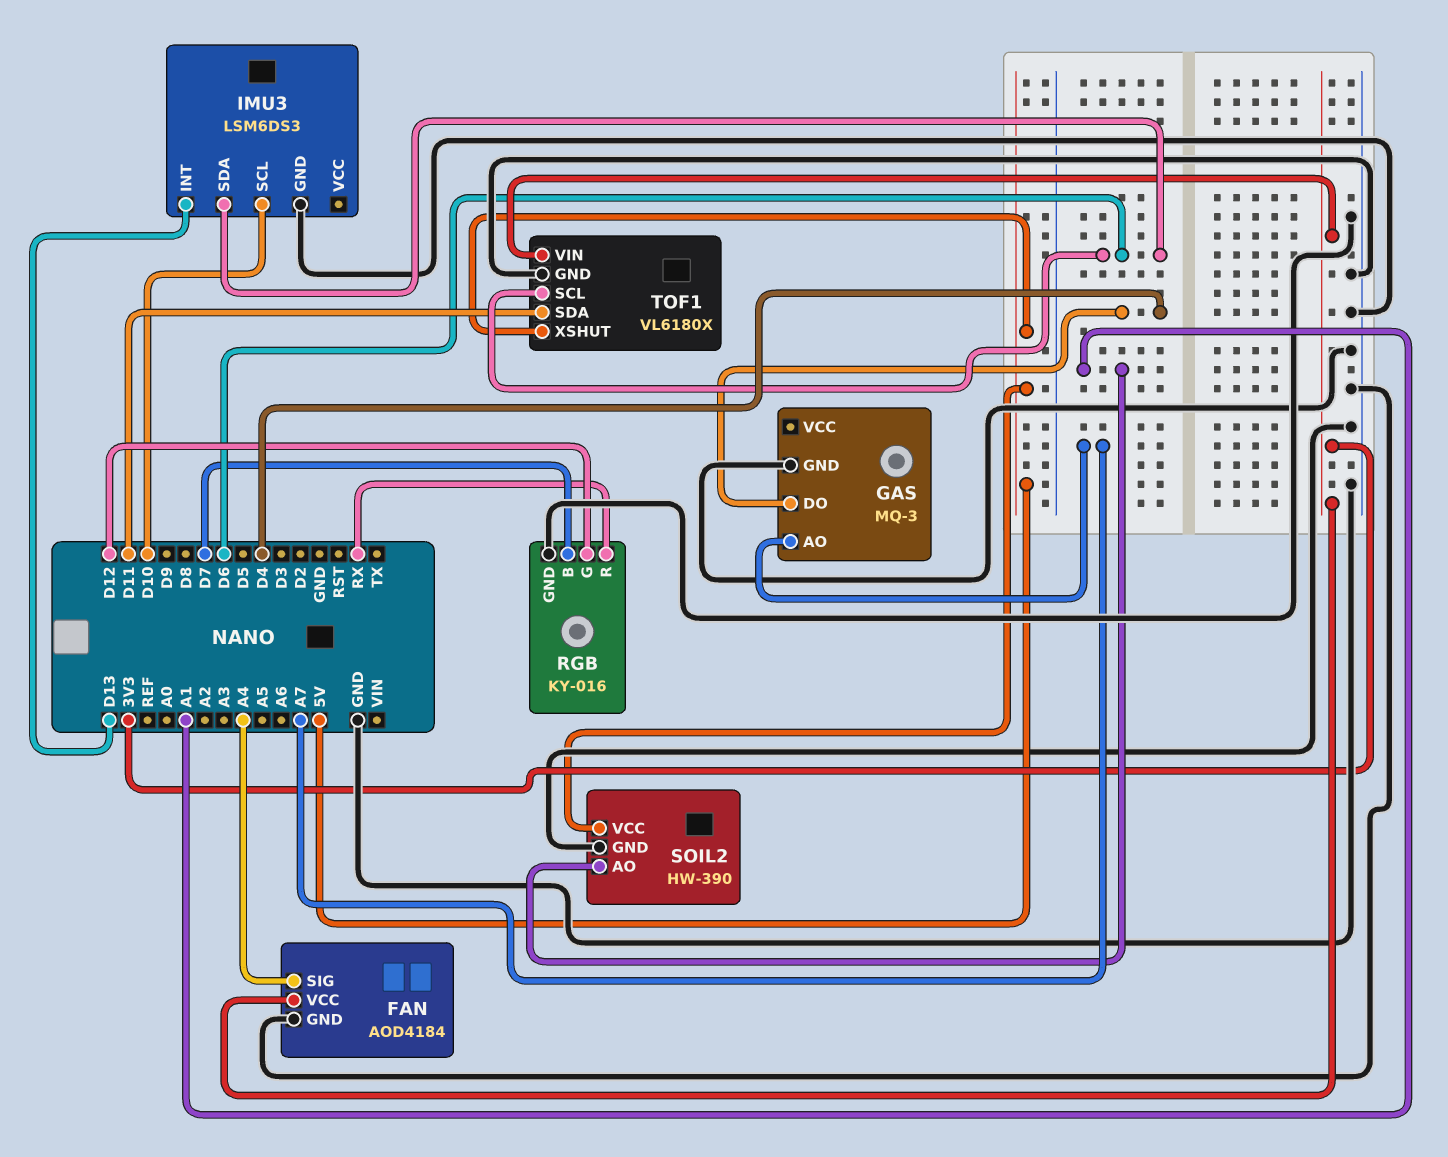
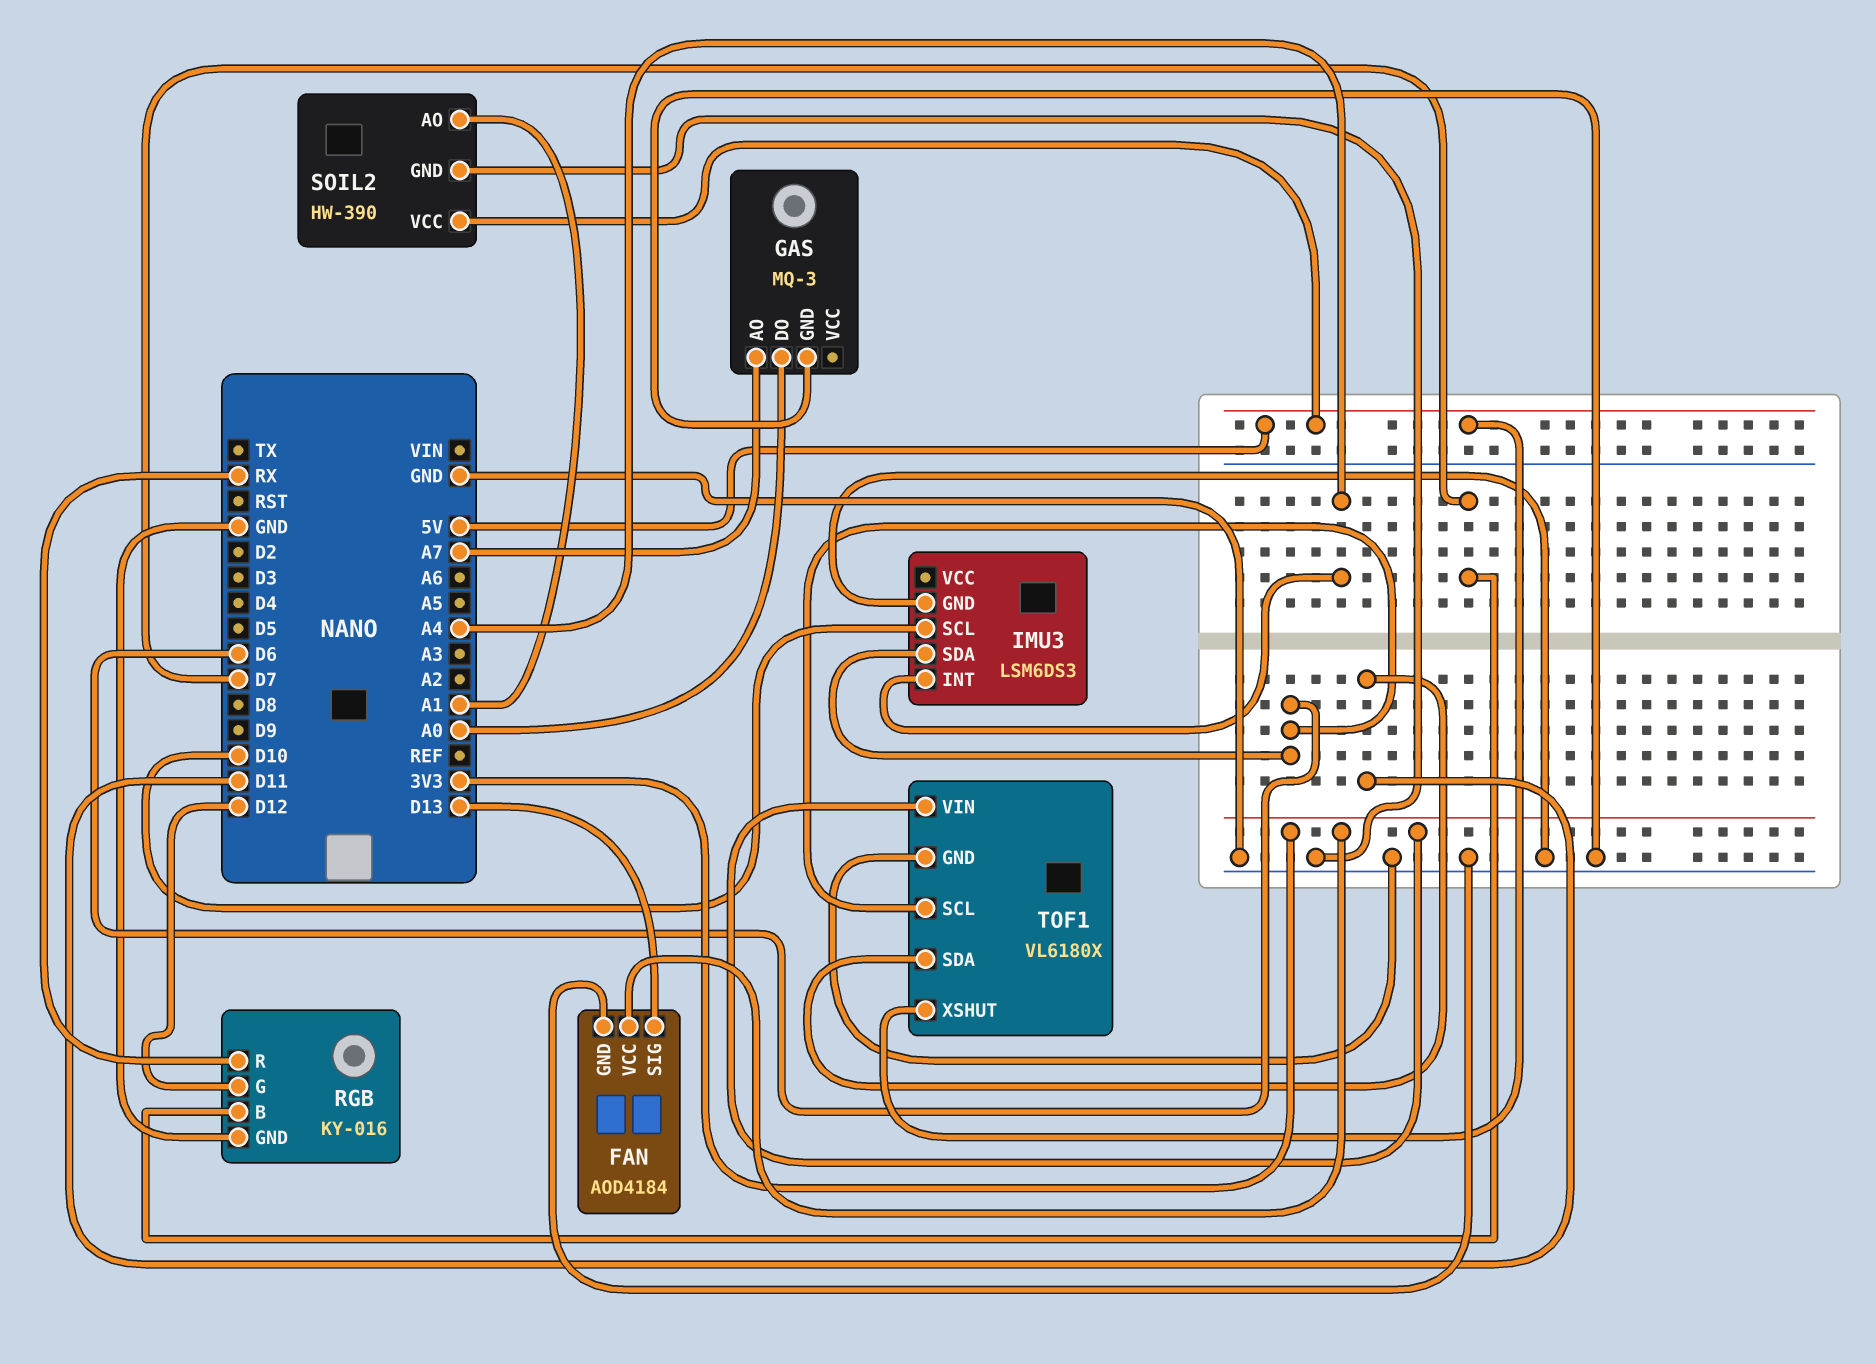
FAN pin SIG: A4 -> D13
GAS pin DO: D4 -> A0
IMU3 pin INT: D13 -> A4

